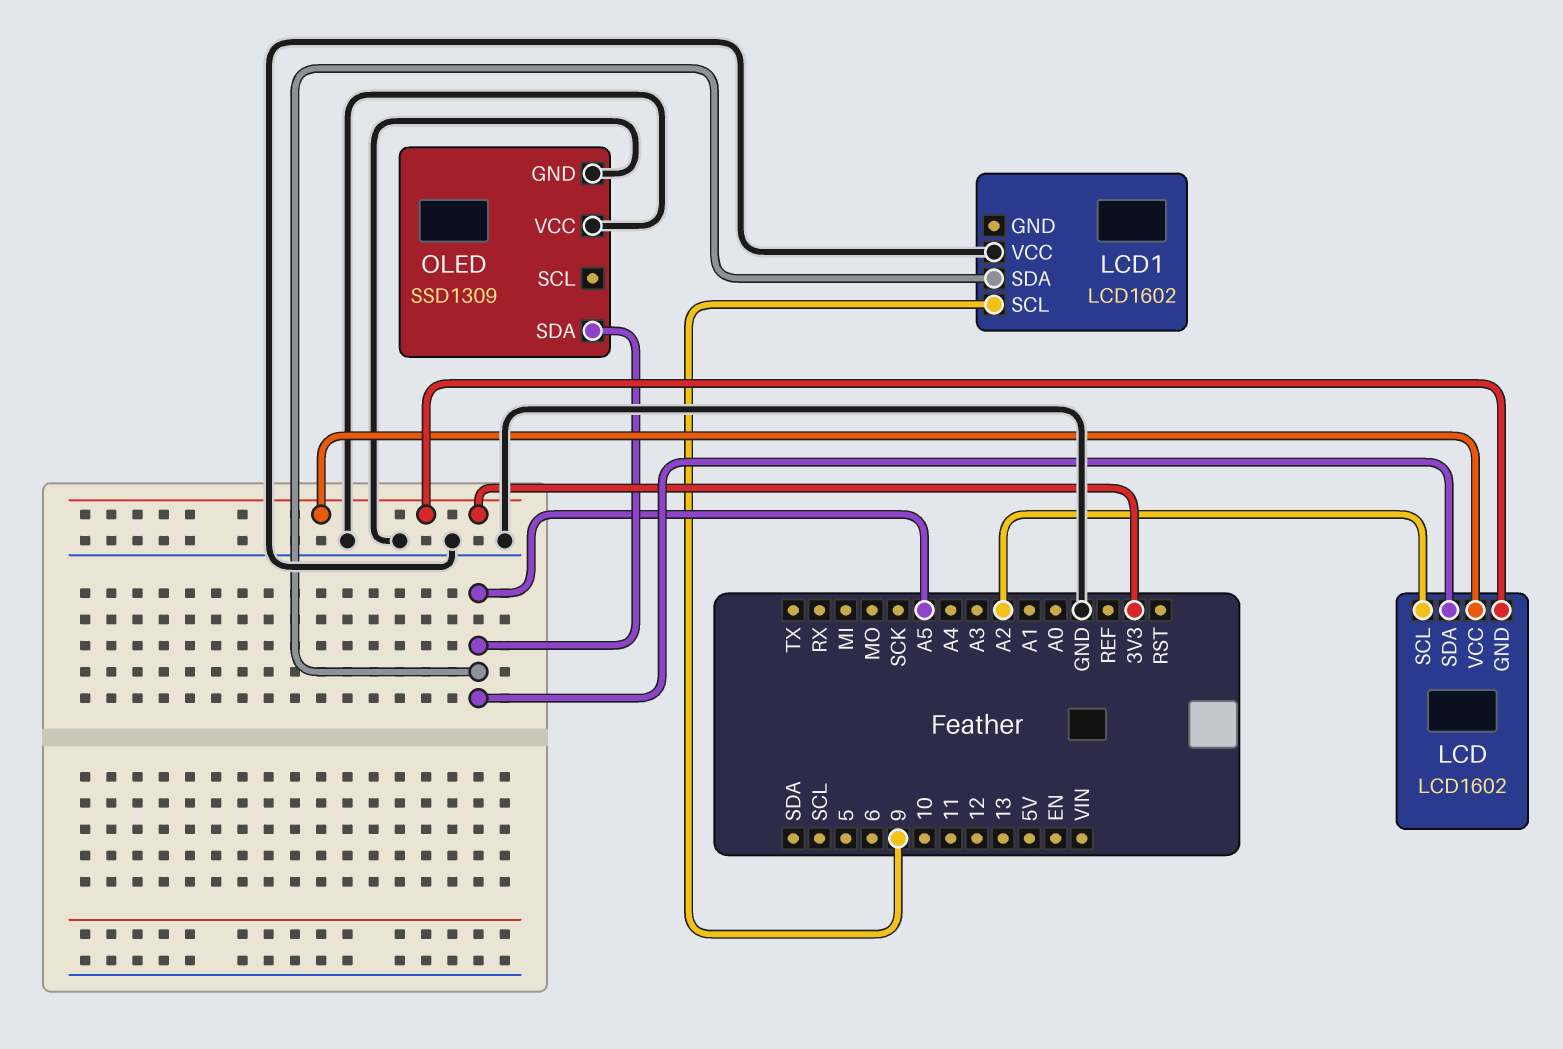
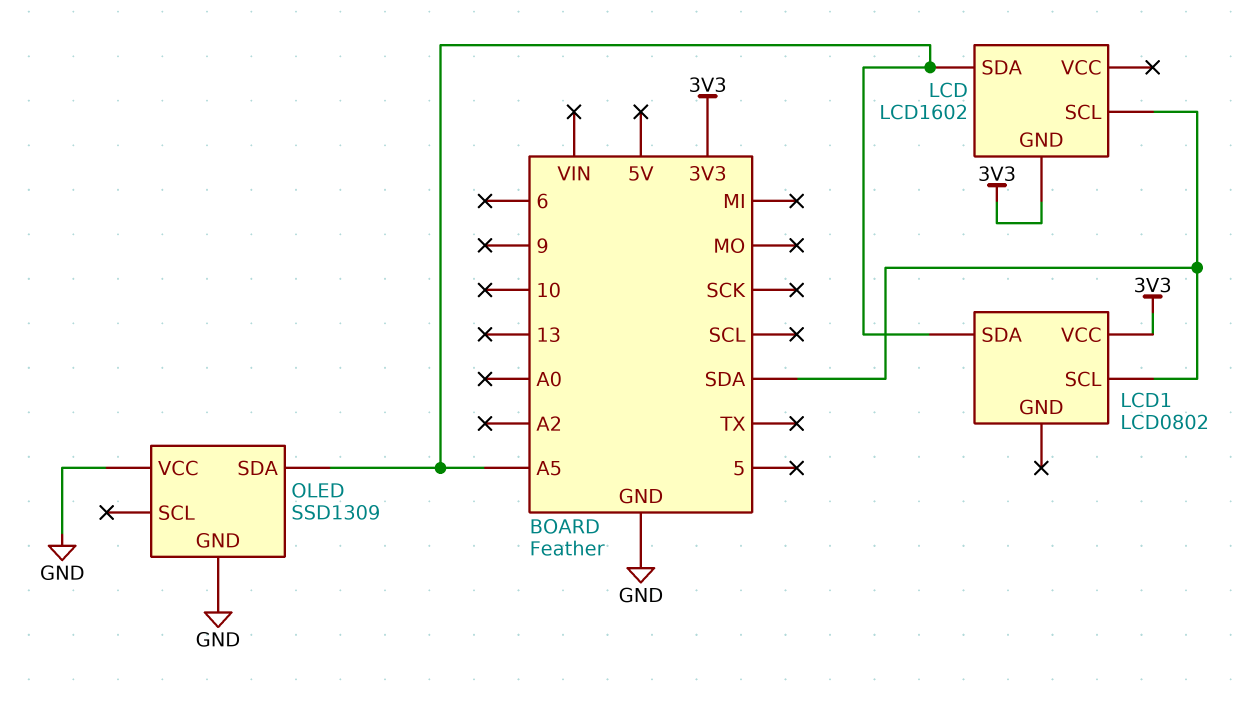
LCD pin SCL: A2 -> SDA
LCD pin VCC: 3V3 -> none
LCD1: LCD1602 -> LCD0802
LCD1 pin SCL: 9 -> SDA
LCD1 pin VCC: GND -> 3V3

